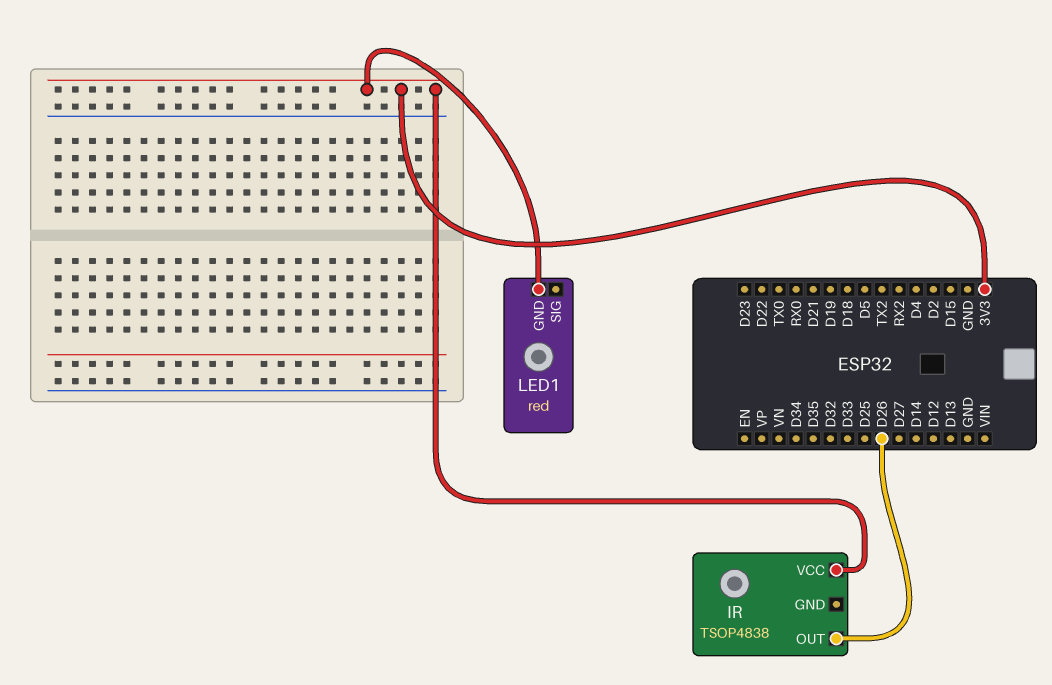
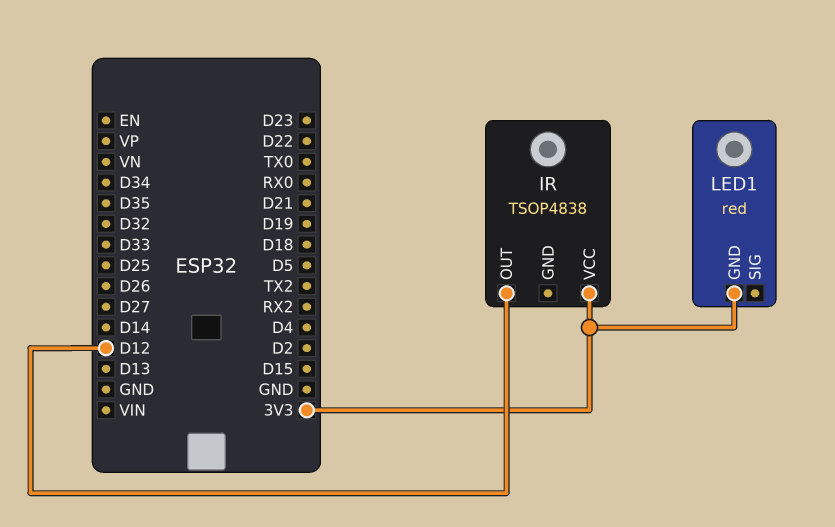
IR pin OUT: D26 -> D12

